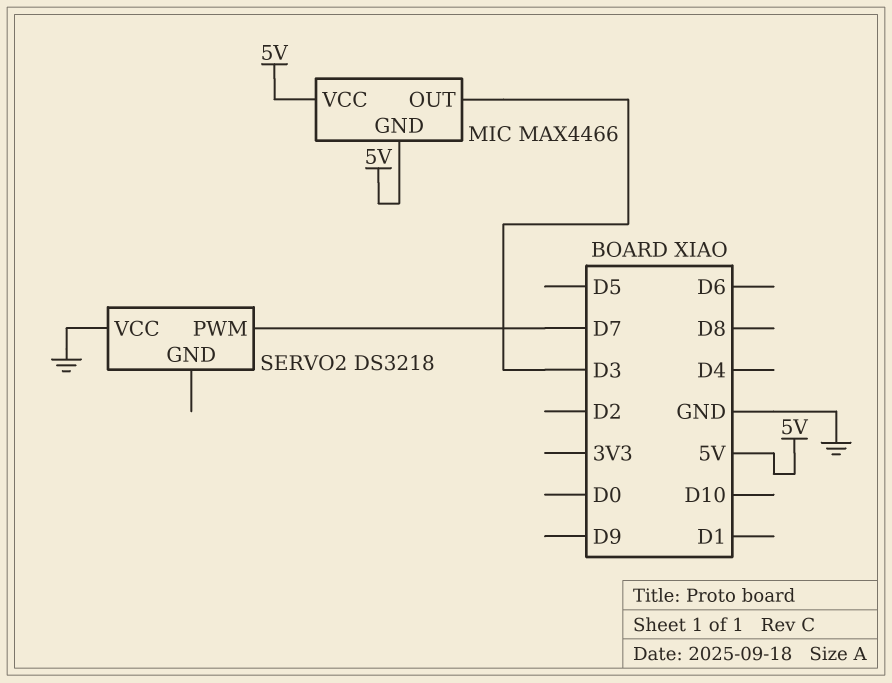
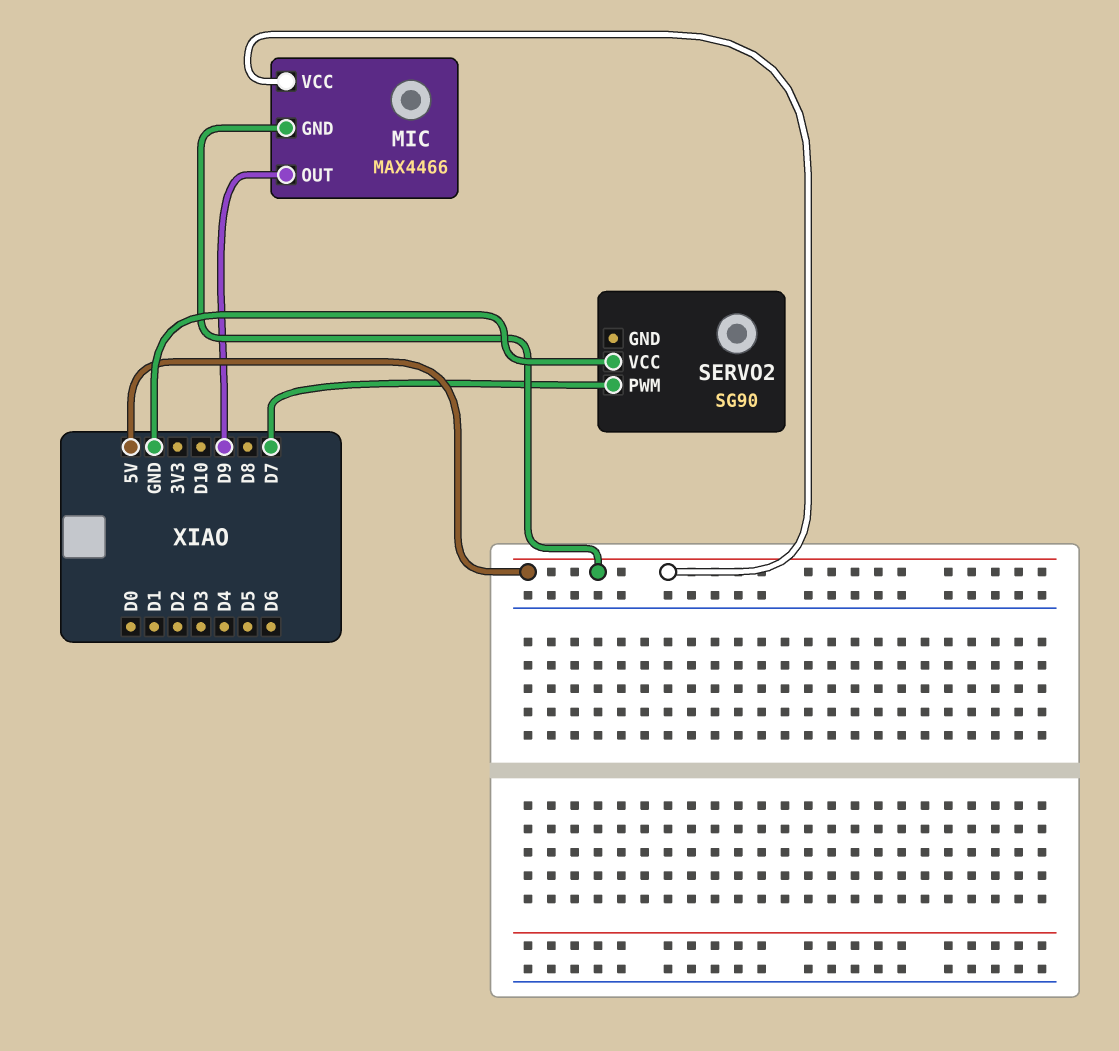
MIC pin OUT: D3 -> D9
SERVO2: DS3218 -> SG90

